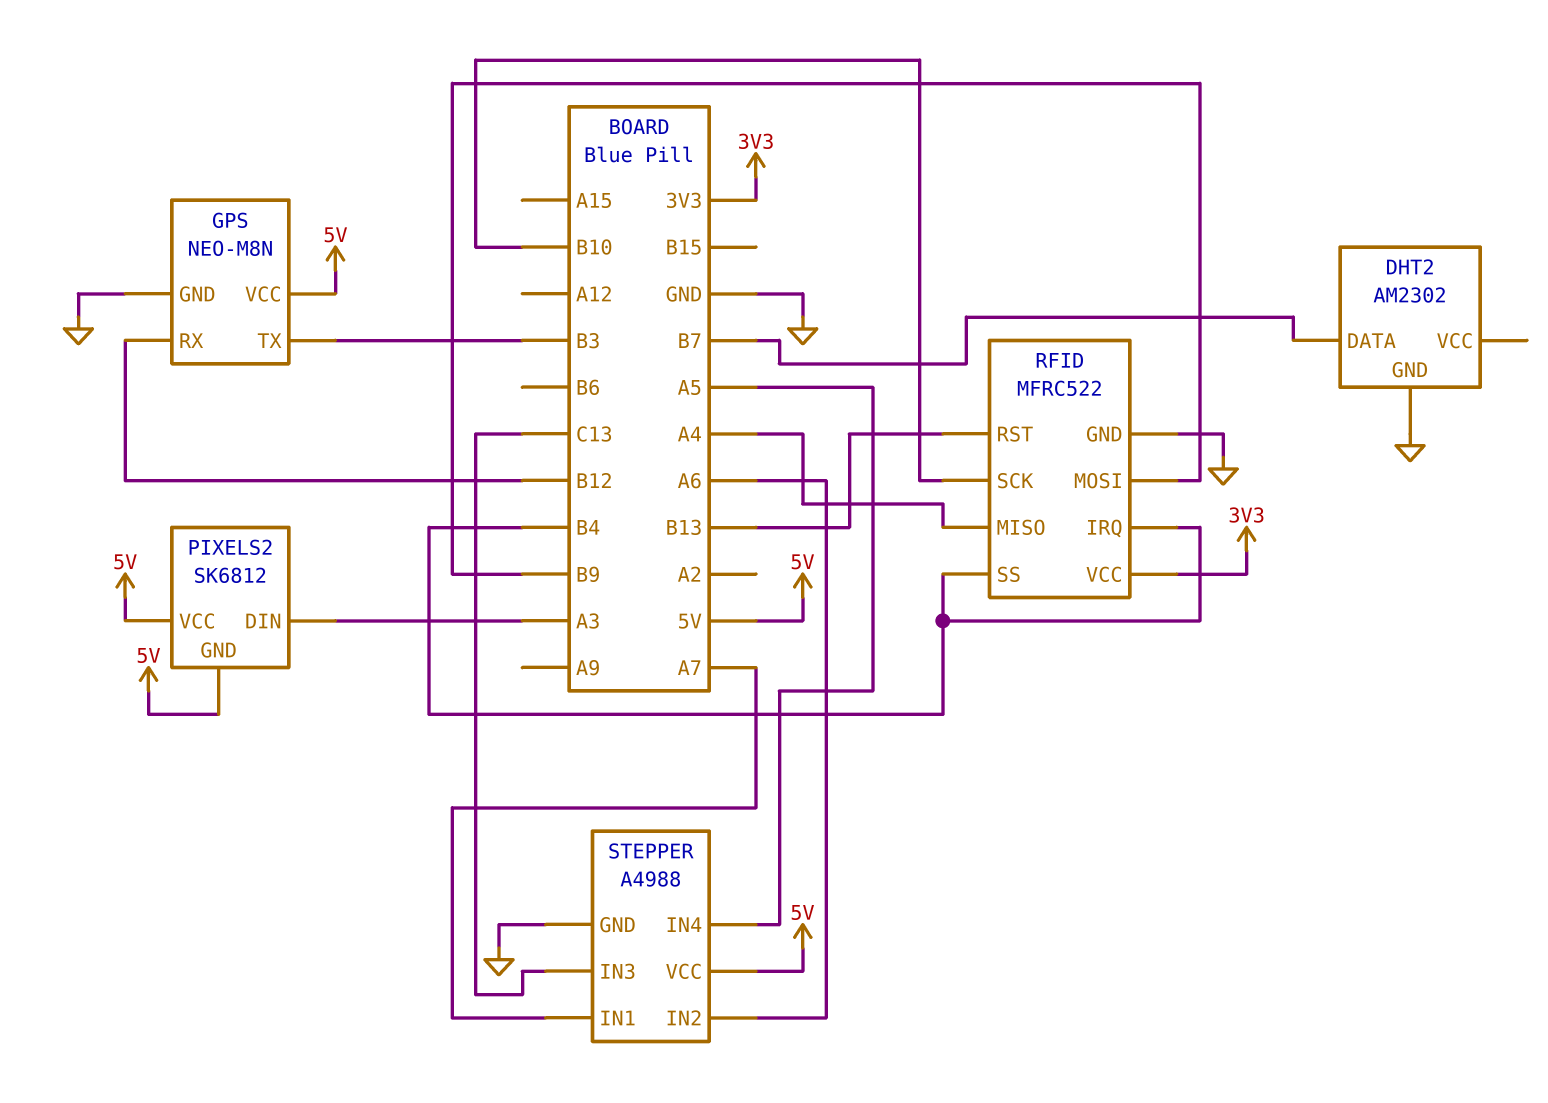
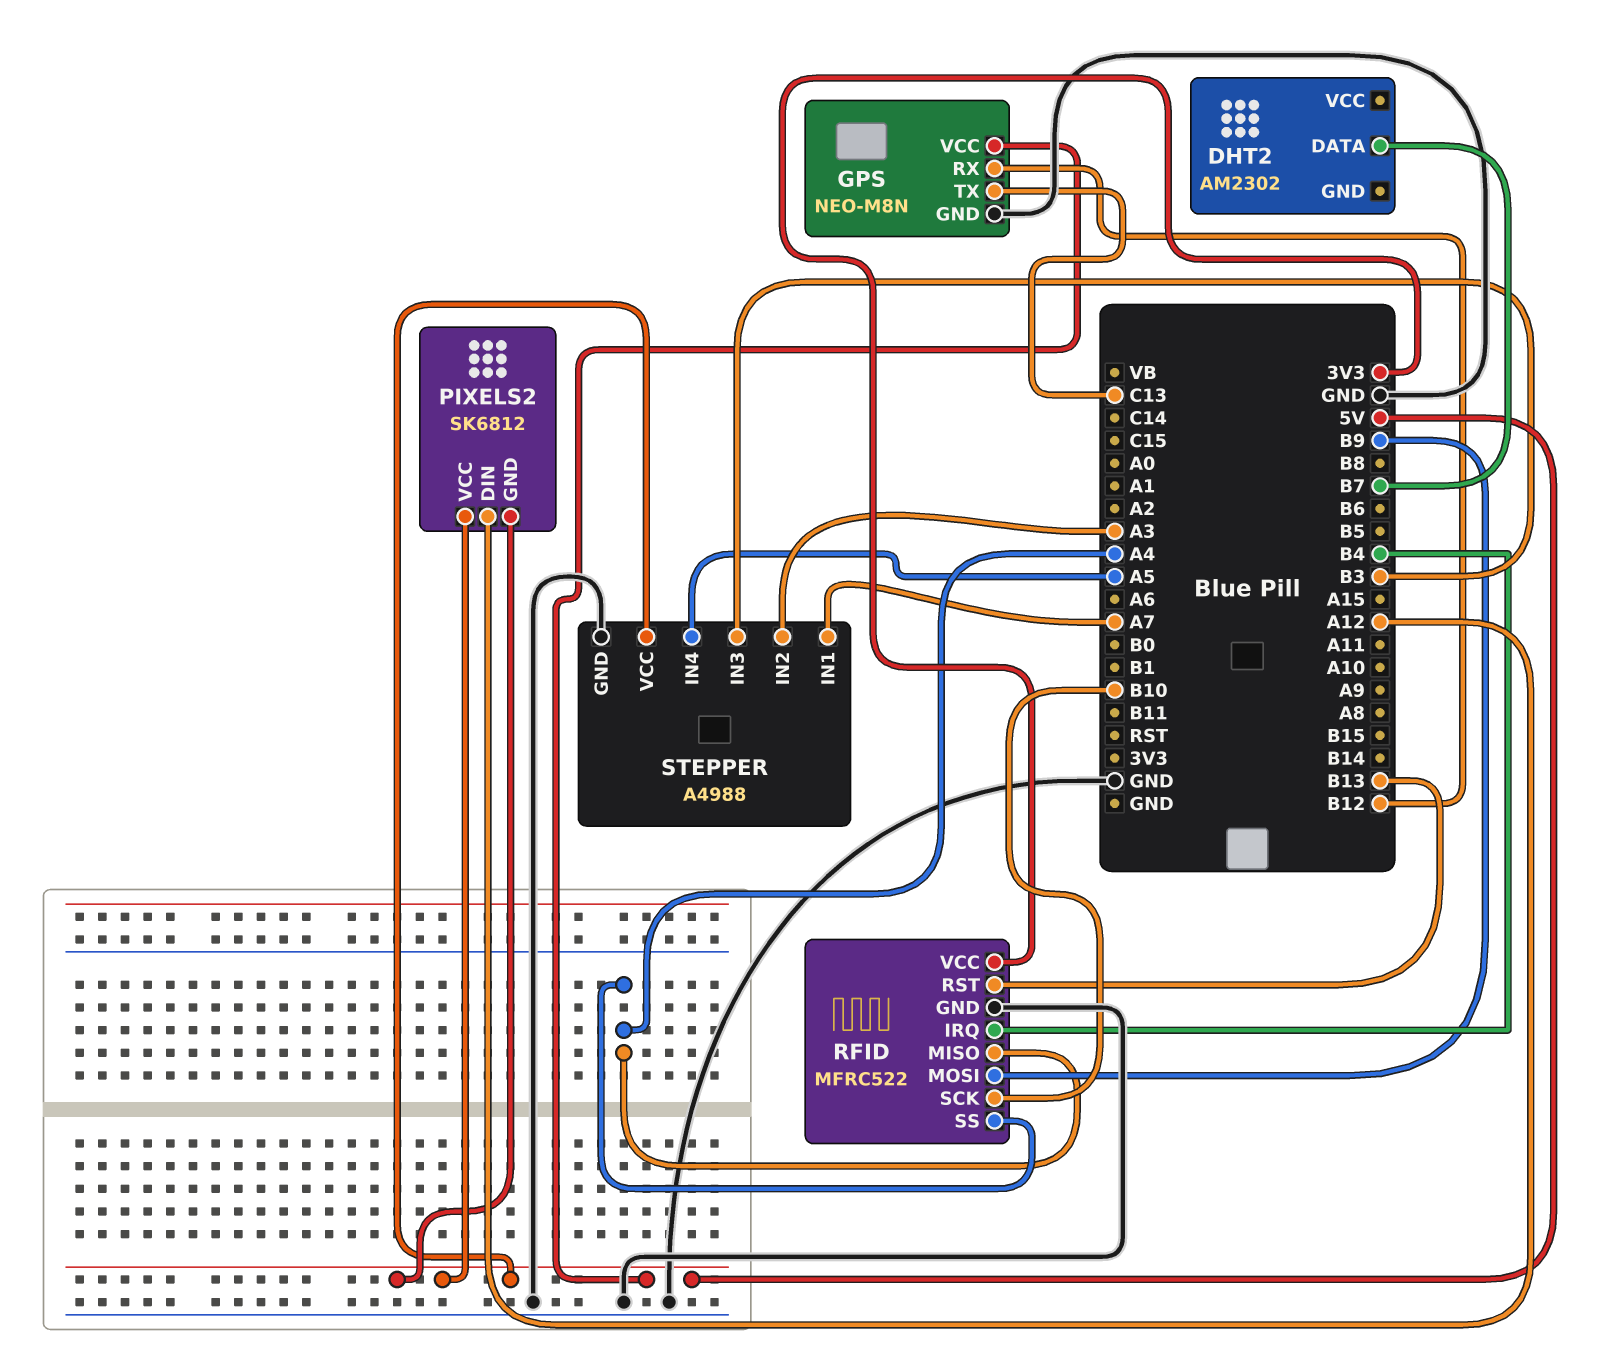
DHT2 pin GND: GND -> none
GPS pin TX: B3 -> C13
PIXELS2 pin DIN: A3 -> A12
RFID pin SS: B4 -> A4
STEPPER pin IN2: A6 -> A3
STEPPER pin IN3: C13 -> B3

